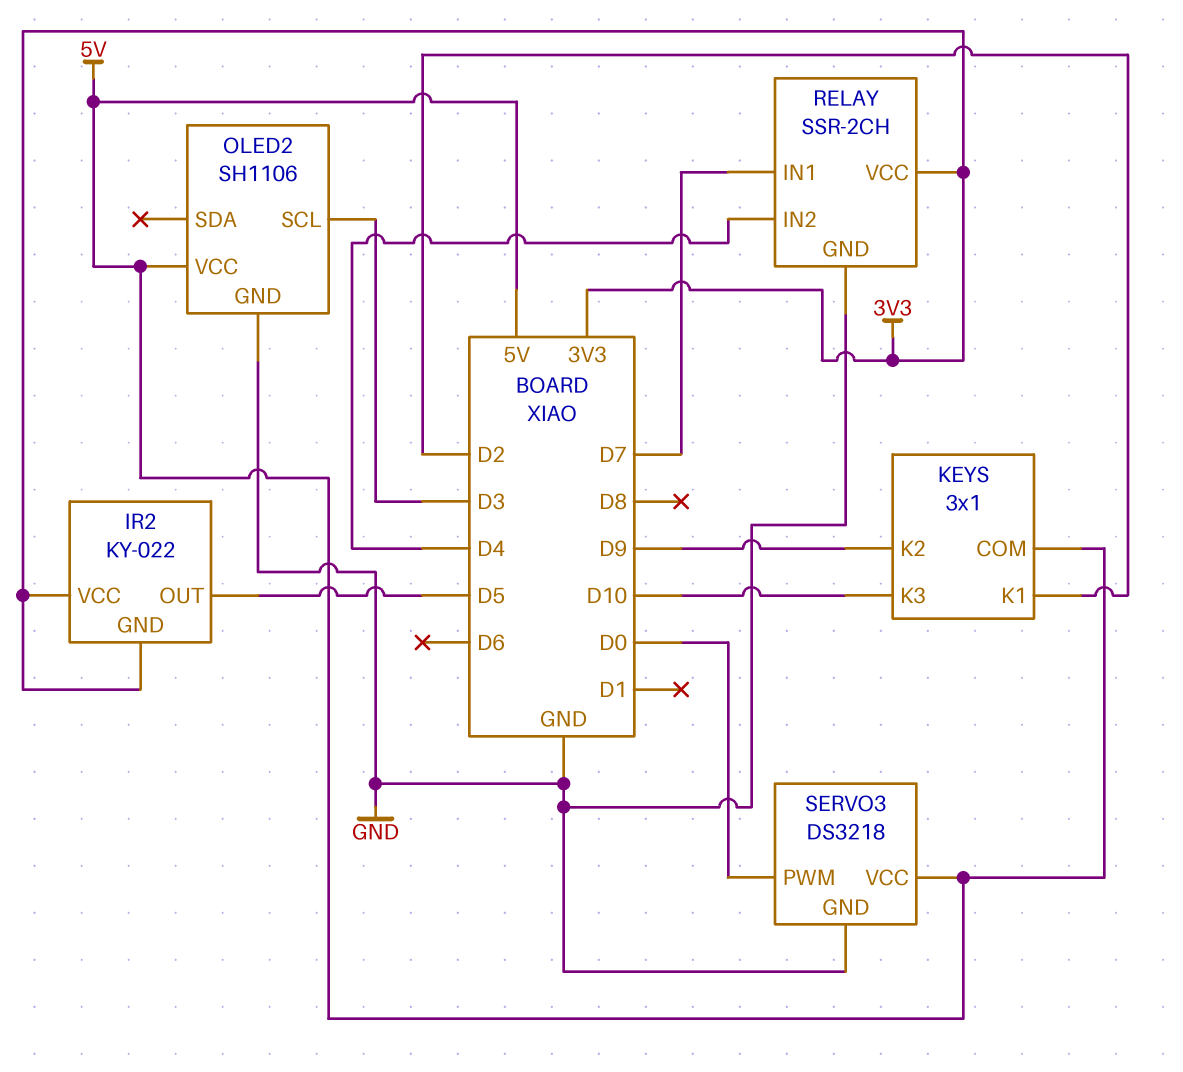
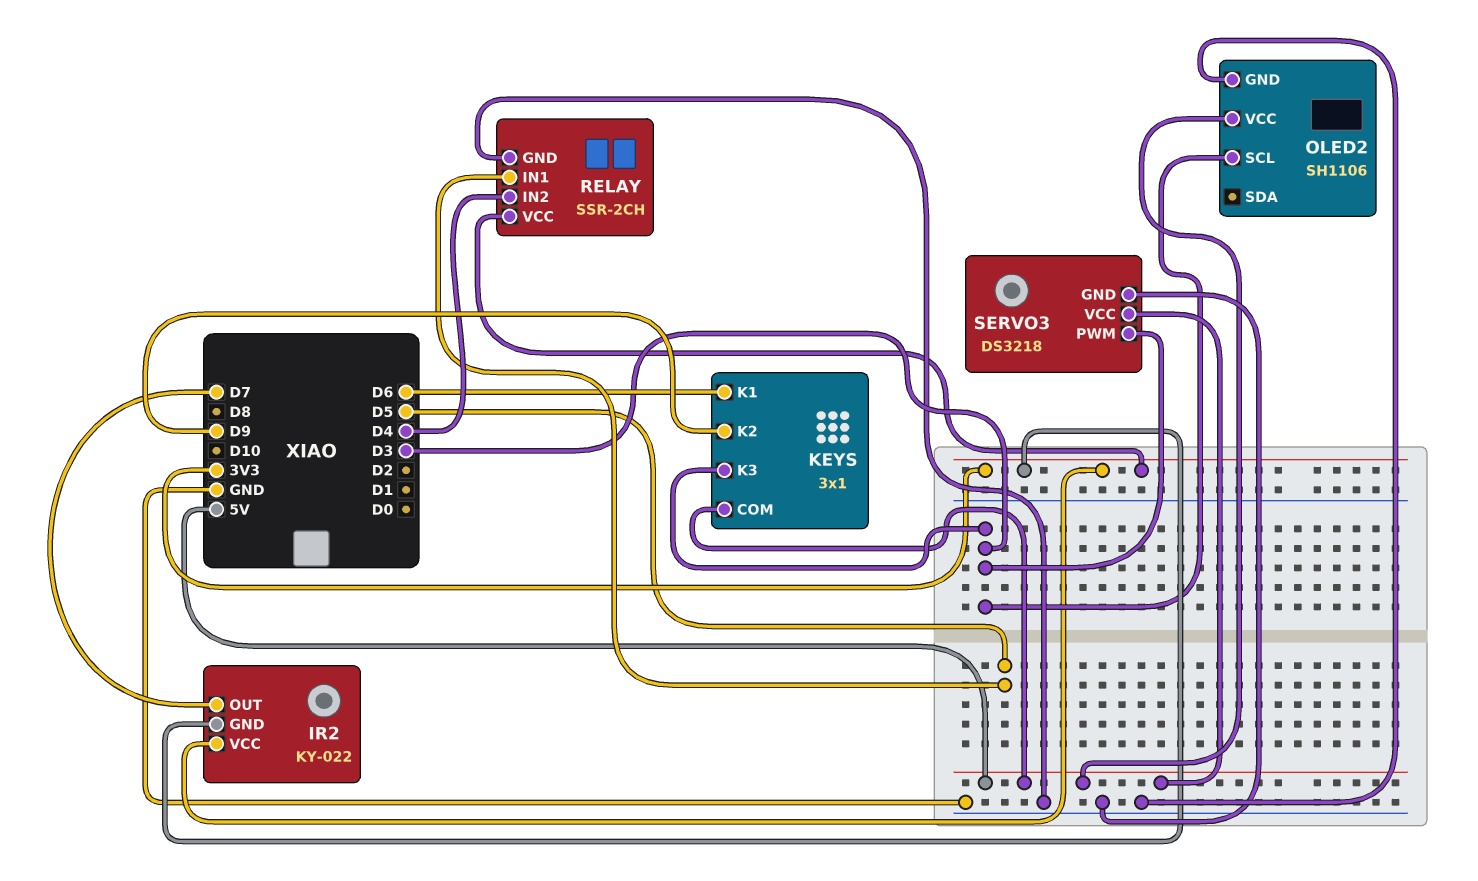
IR2 pin OUT: D5 -> D7
KEYS pin K1: D2 -> D6
KEYS pin K3: D10 -> D3
RELAY pin IN1: D7 -> D5
SERVO3 pin PWM: D0 -> D3

